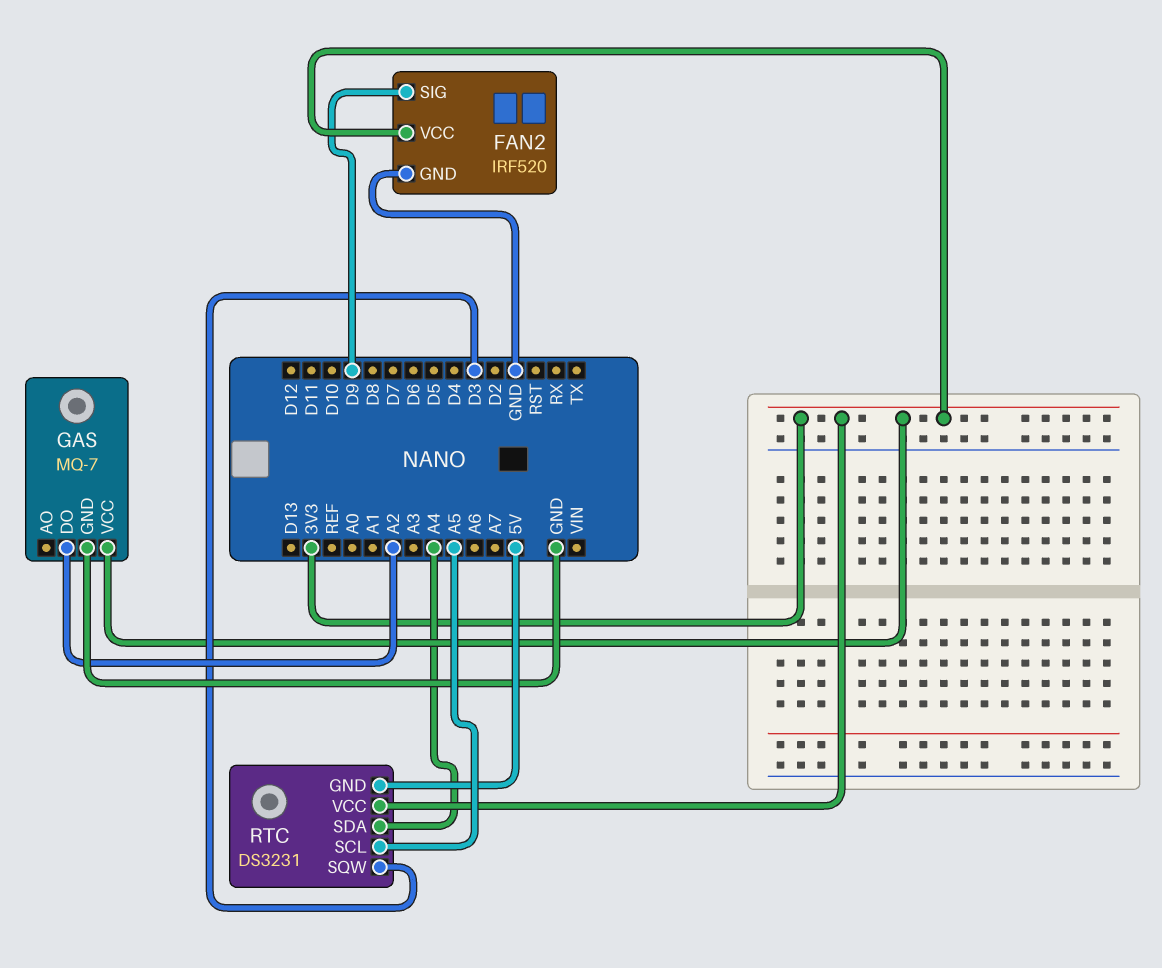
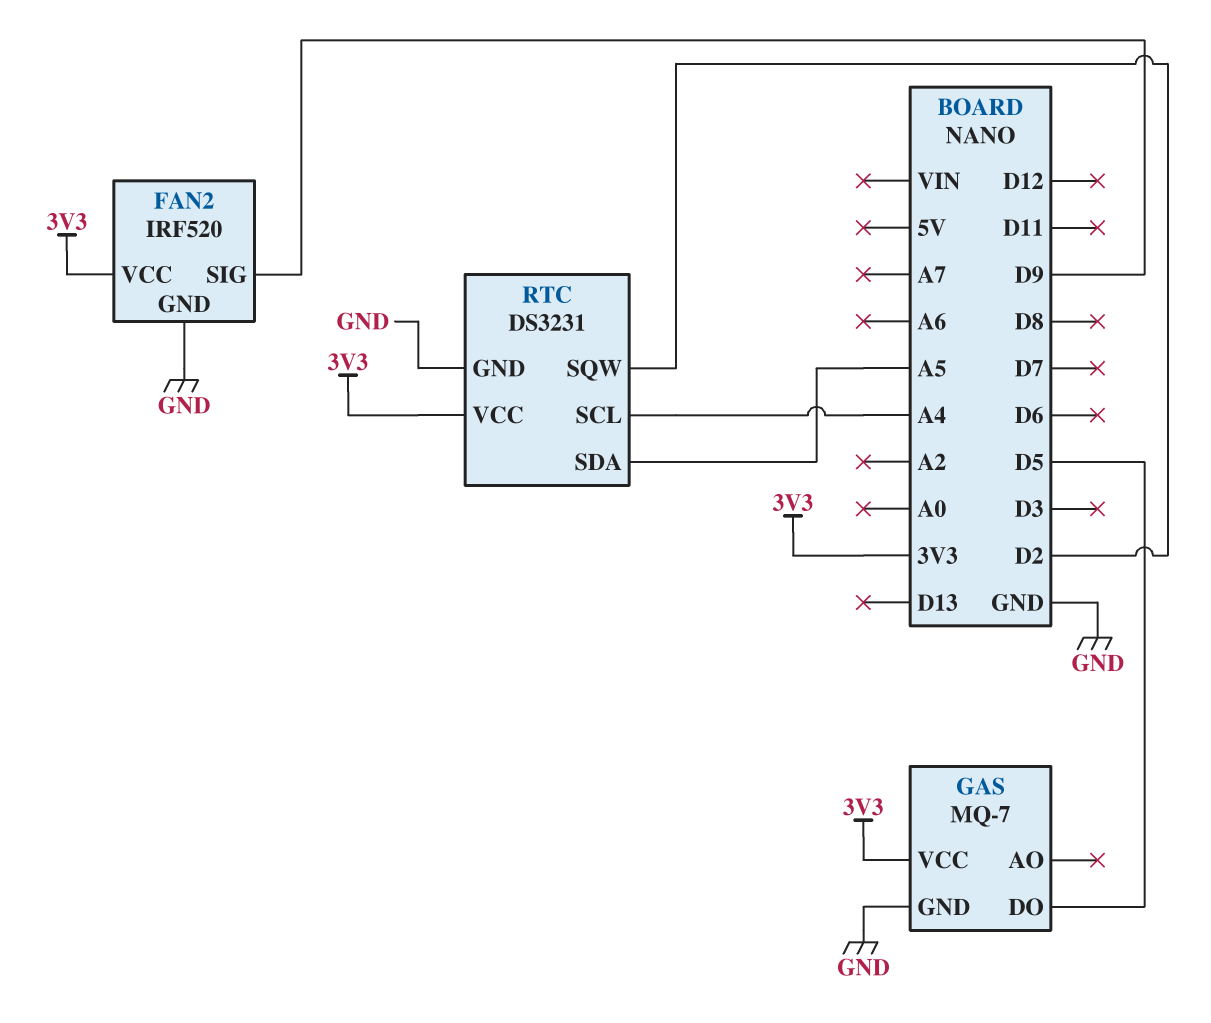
GAS pin DO: A2 -> D5
RTC pin GND: 5V -> GND
RTC pin SCL: A5 -> A4
RTC pin SDA: A4 -> A5
RTC pin SQW: D3 -> D2

